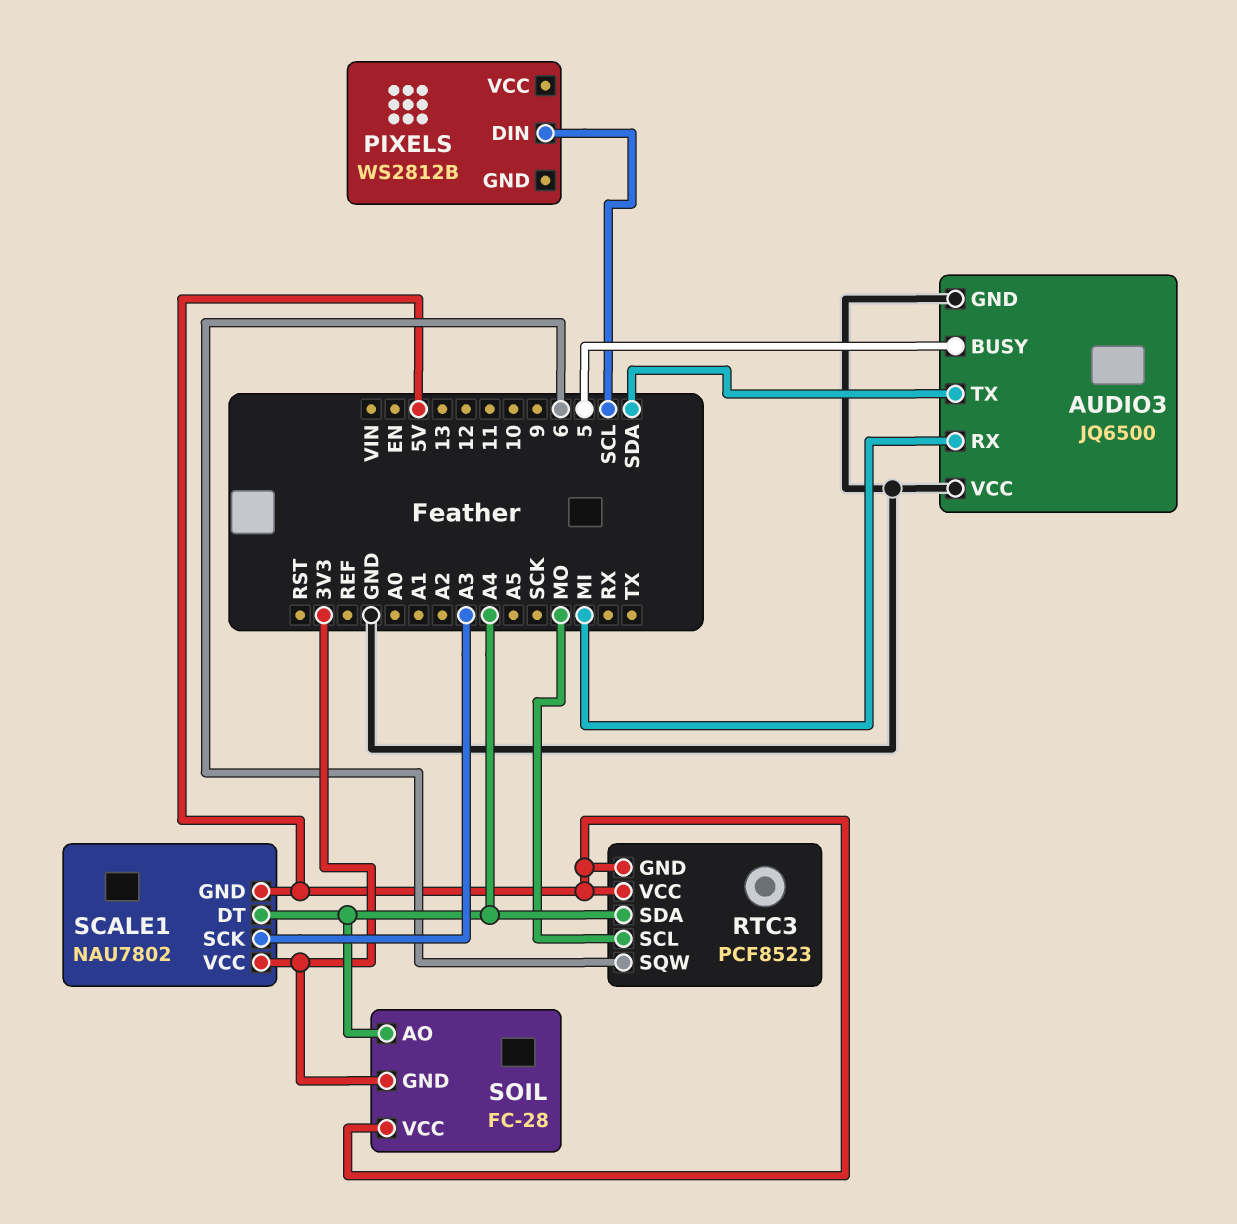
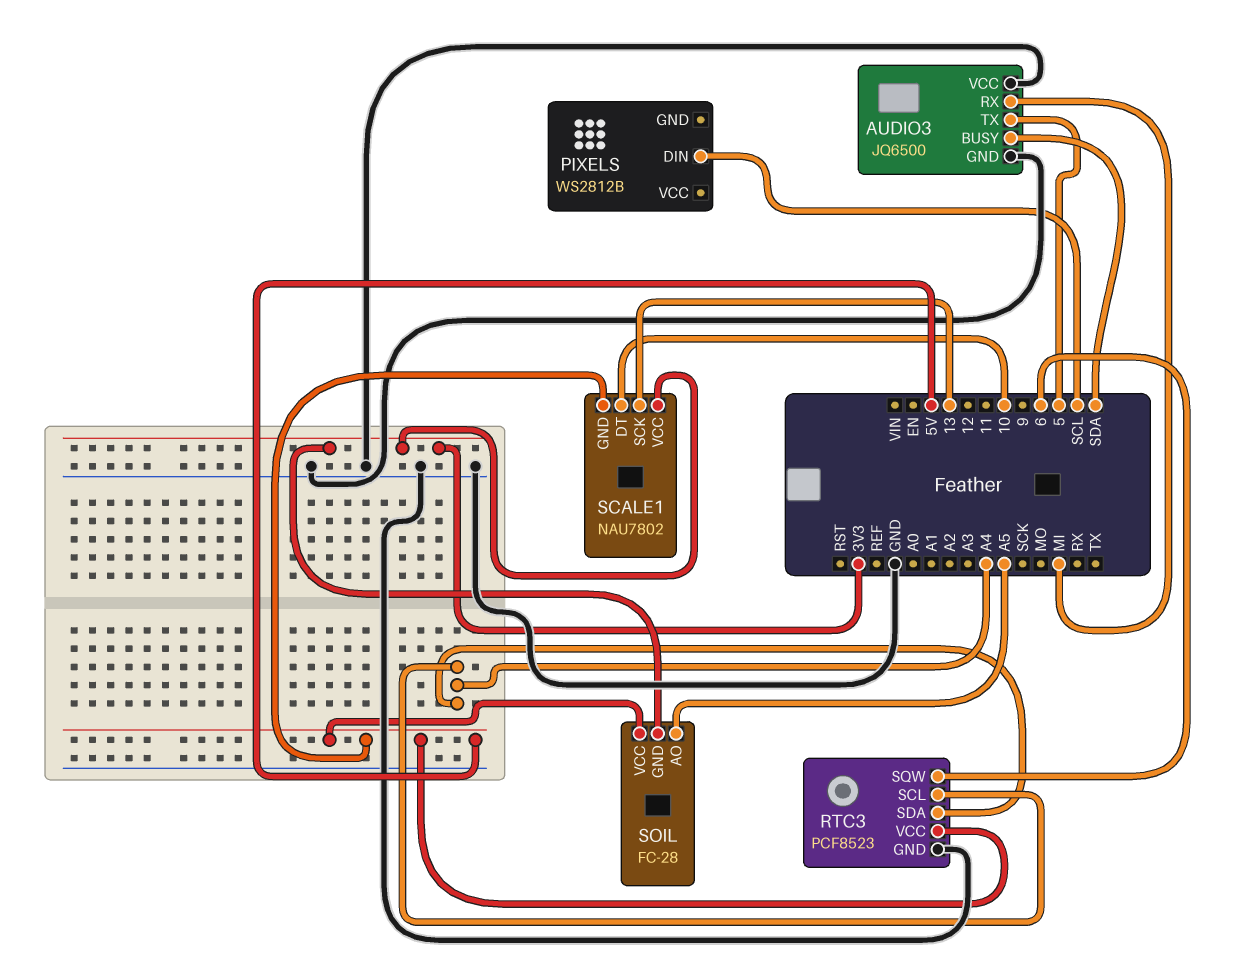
AUDIO3 pin BUSY: 5 -> SDA
AUDIO3 pin TX: SDA -> 5
RTC3 pin GND: 5V -> GND
RTC3 pin SCL: MO -> A4
SCALE1 pin DT: A4 -> 10
SCALE1 pin SCK: A3 -> 13
SOIL pin AO: A4 -> A5

